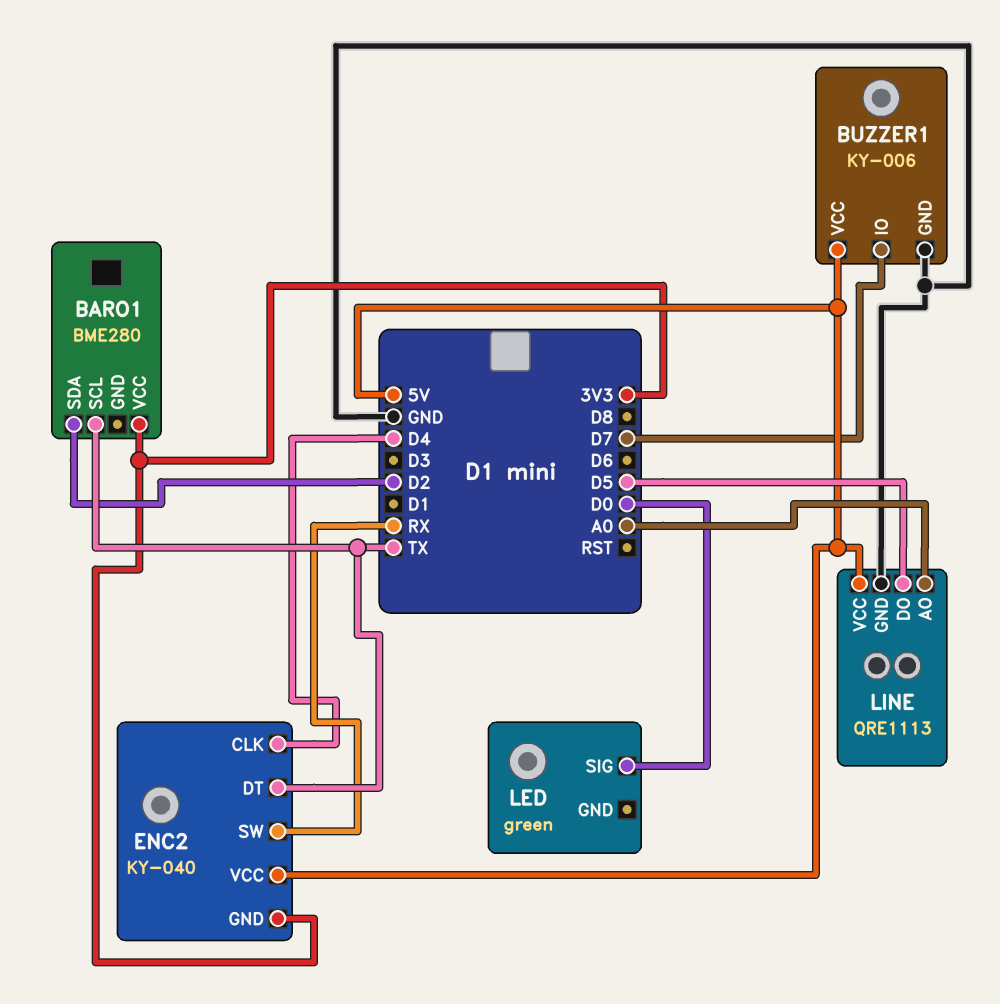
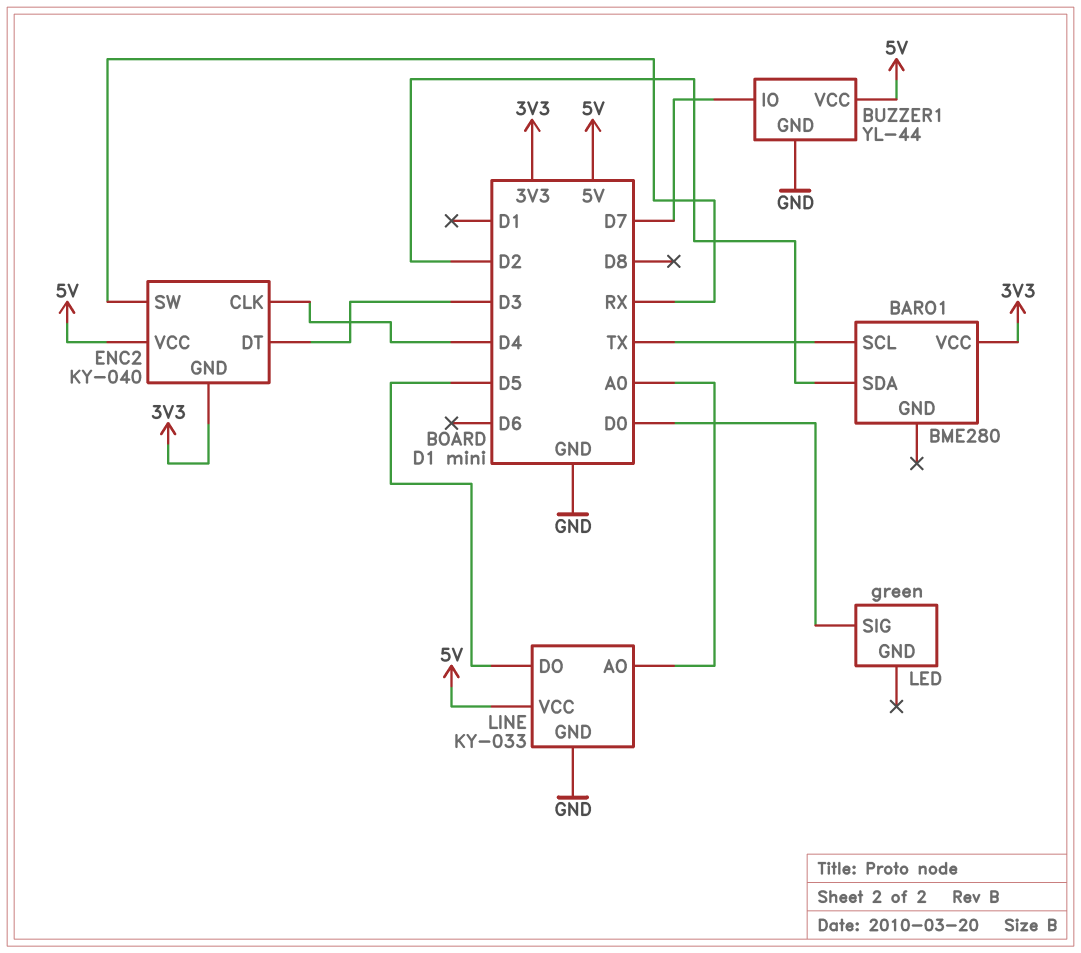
BUZZER1: KY-006 -> YL-44
ENC2 pin DT: TX -> D3
LINE: QRE1113 -> KY-033

